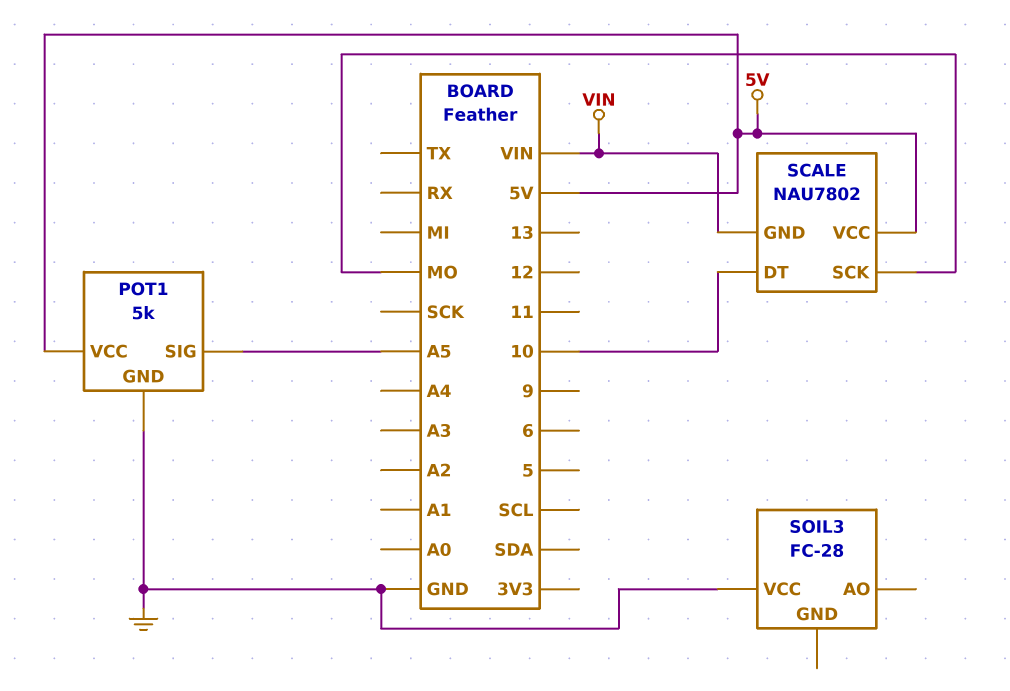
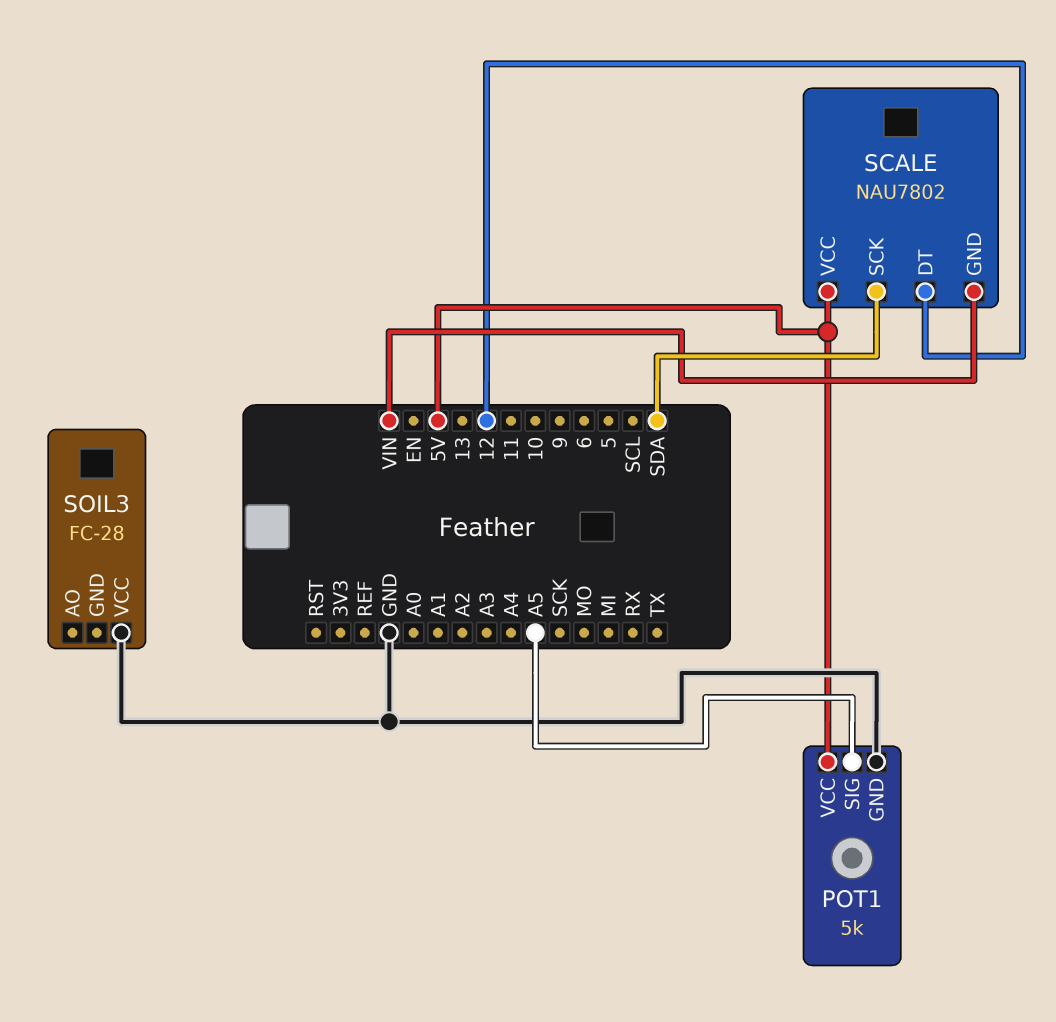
SCALE pin DT: 10 -> 12
SCALE pin SCK: MO -> SDA

